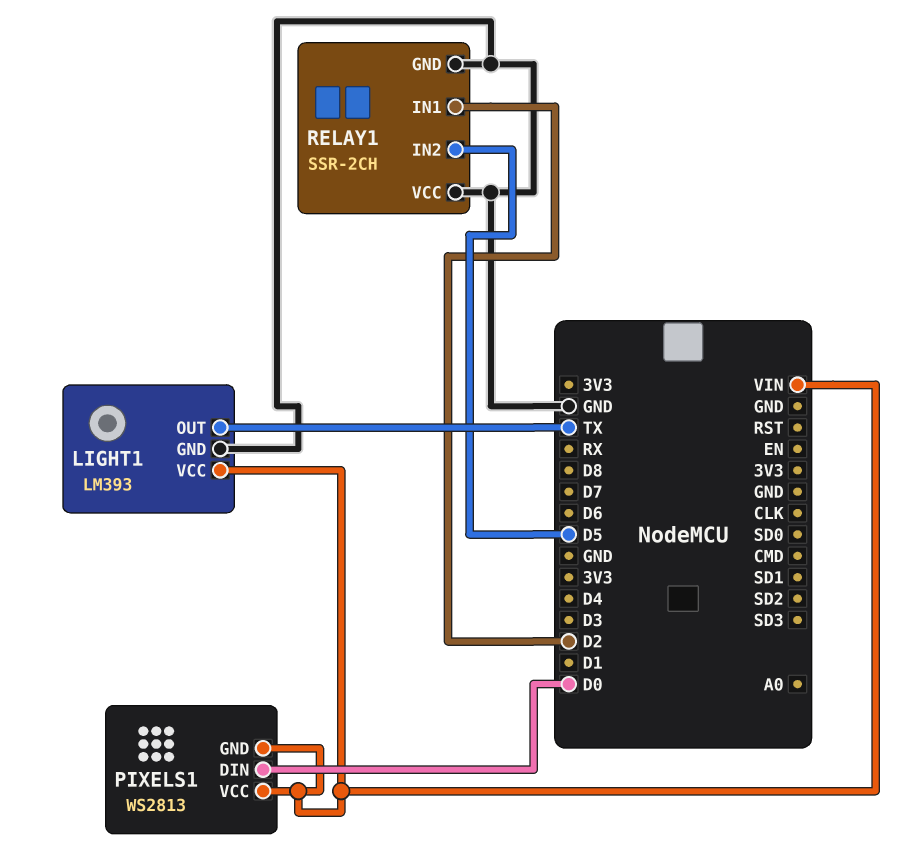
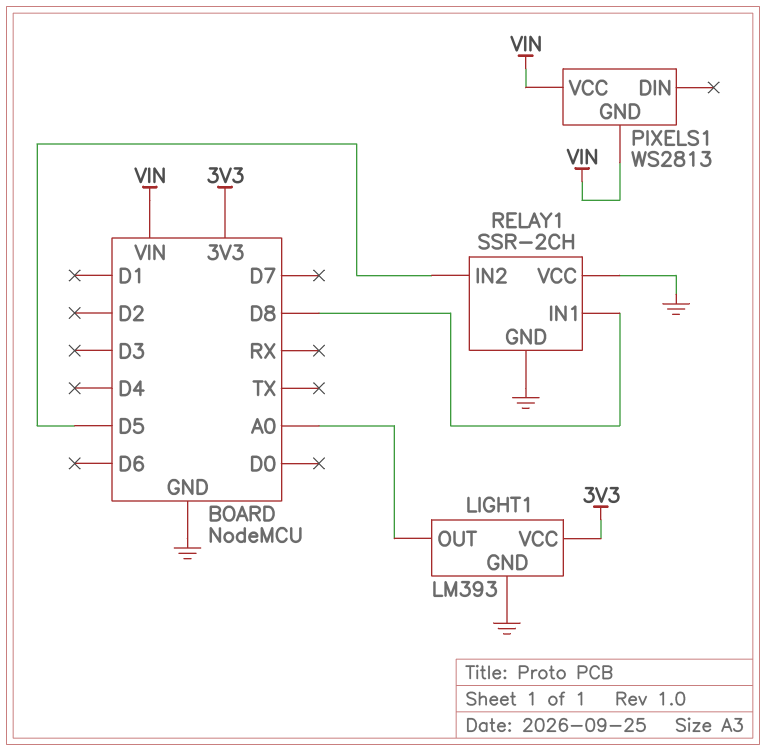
LIGHT1 pin OUT: TX -> A0
LIGHT1 pin VCC: VIN -> 3V3
PIXELS1 pin DIN: D0 -> none
RELAY1 pin IN1: D2 -> D8

